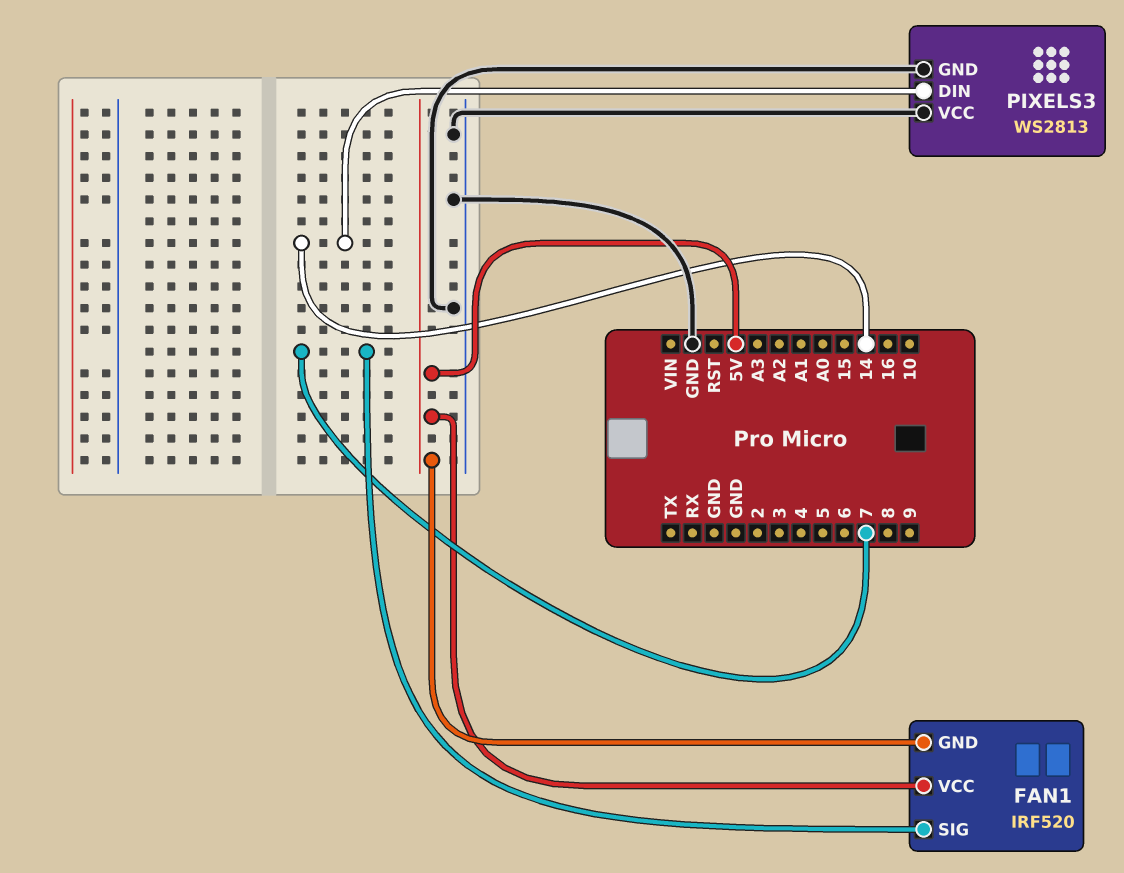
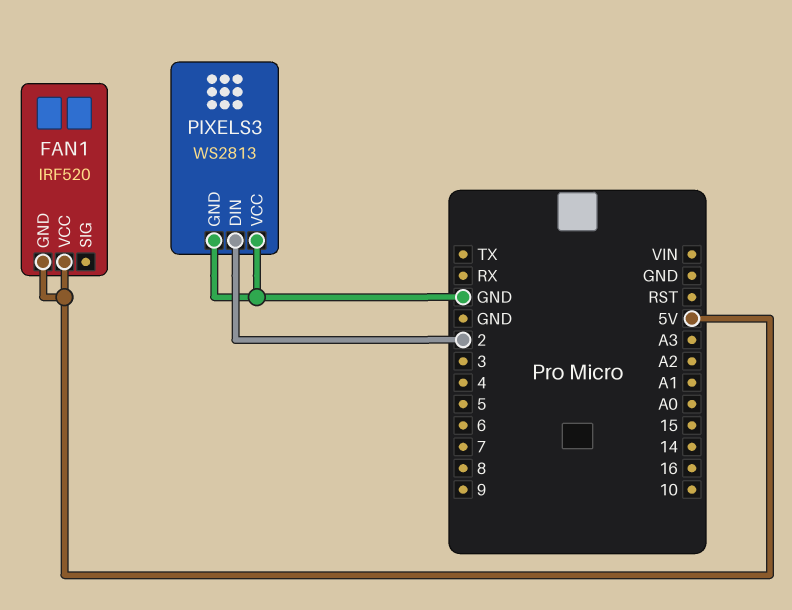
FAN1 pin SIG: 7 -> none
PIXELS3 pin DIN: 14 -> 2

